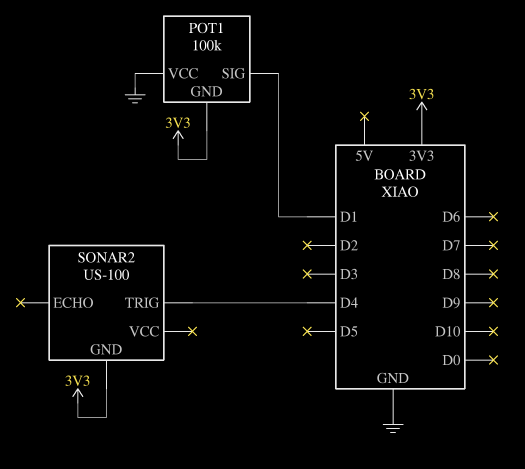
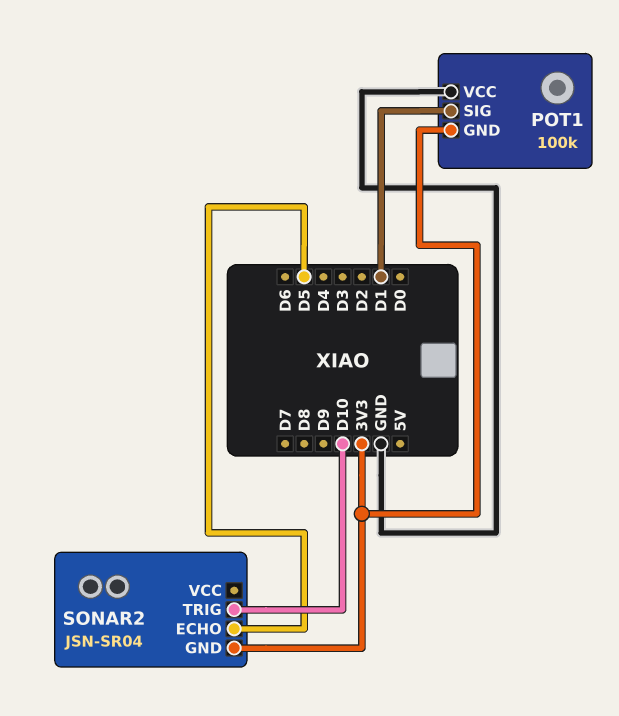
SONAR2: US-100 -> JSN-SR04
SONAR2 pin ECHO: none -> D5
SONAR2 pin TRIG: D4 -> D10

